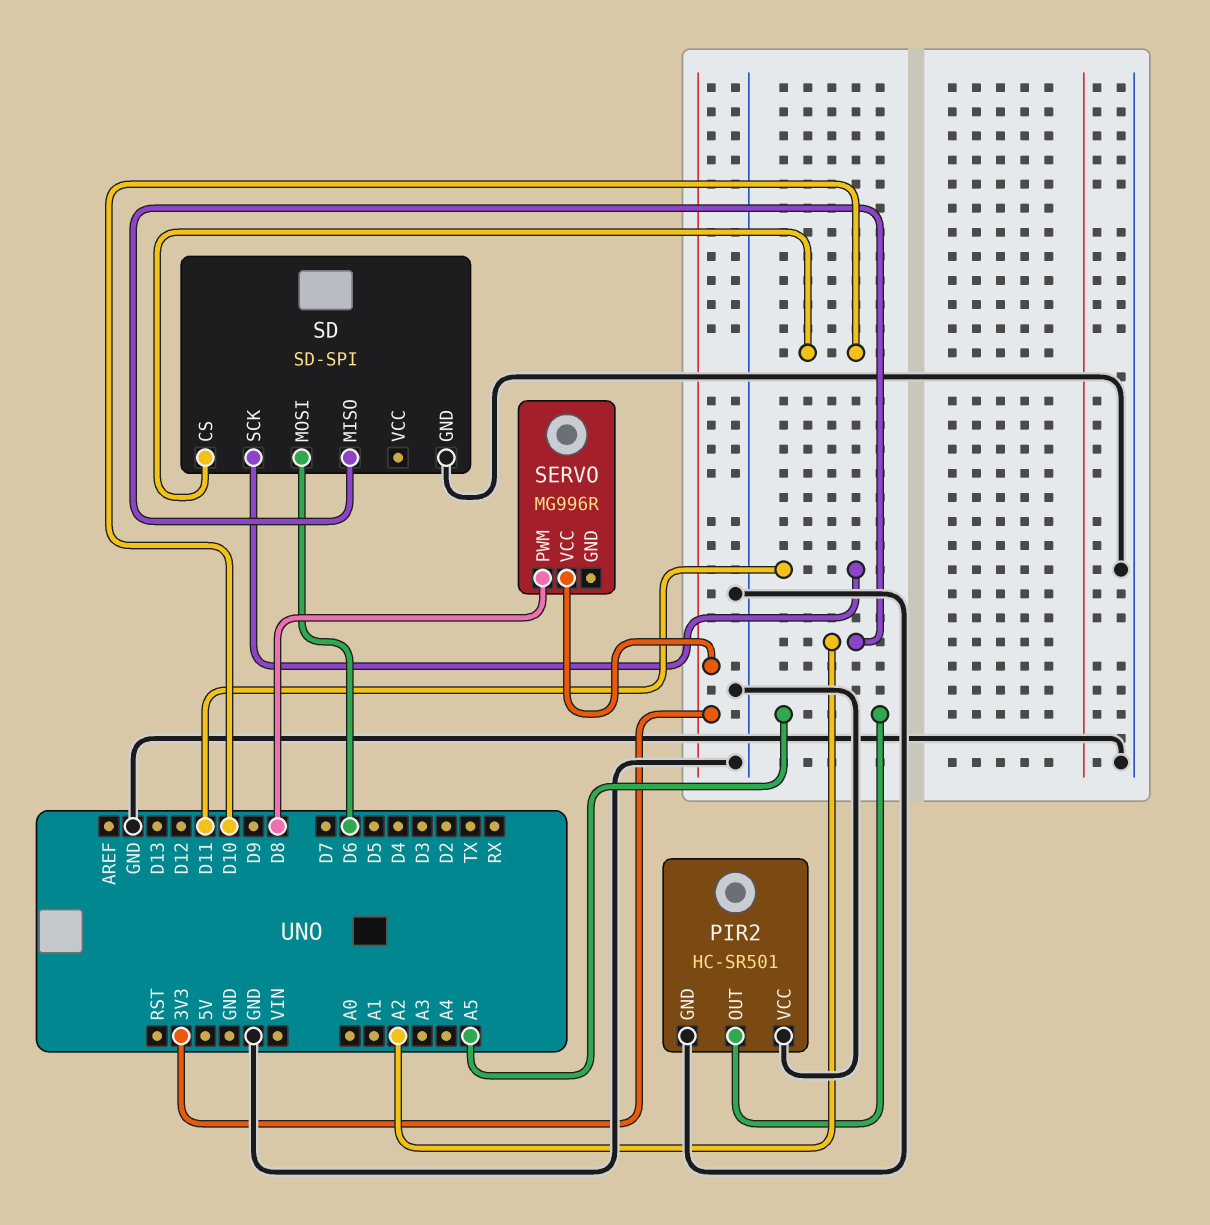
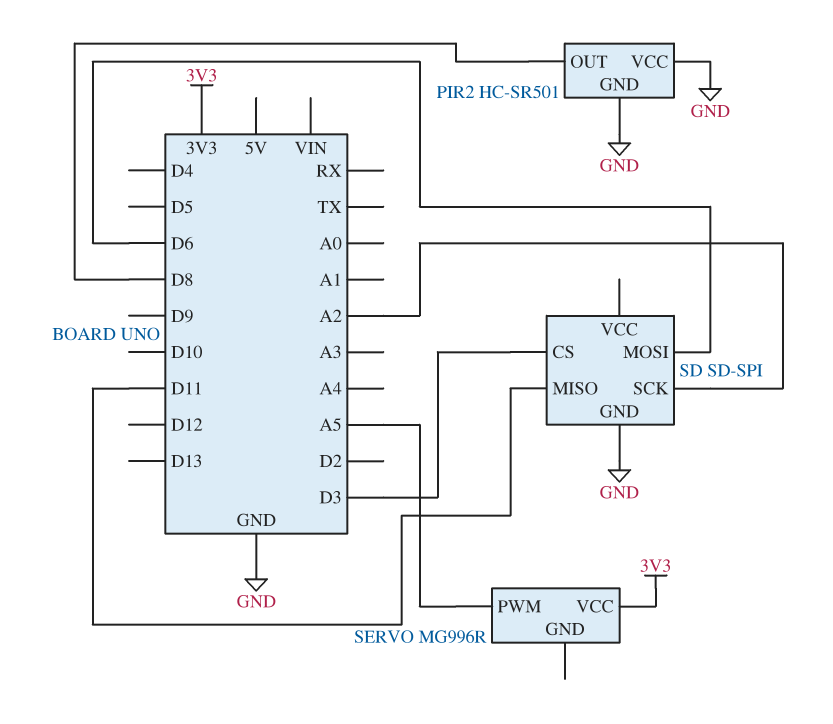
PIR2 pin OUT: A5 -> D8
SD pin CS: D10 -> D3
SD pin MISO: A2 -> D11
SD pin SCK: D11 -> A2
SERVO pin PWM: D8 -> A5

